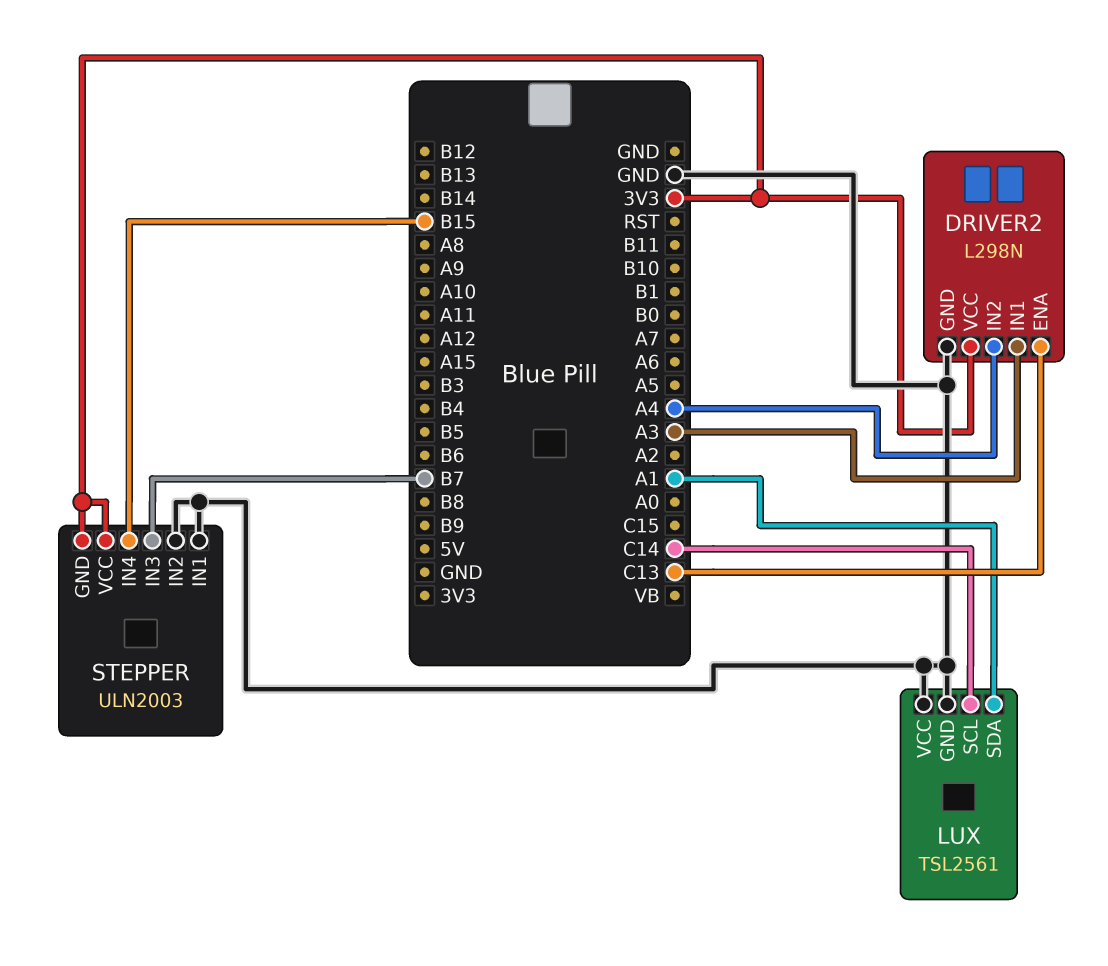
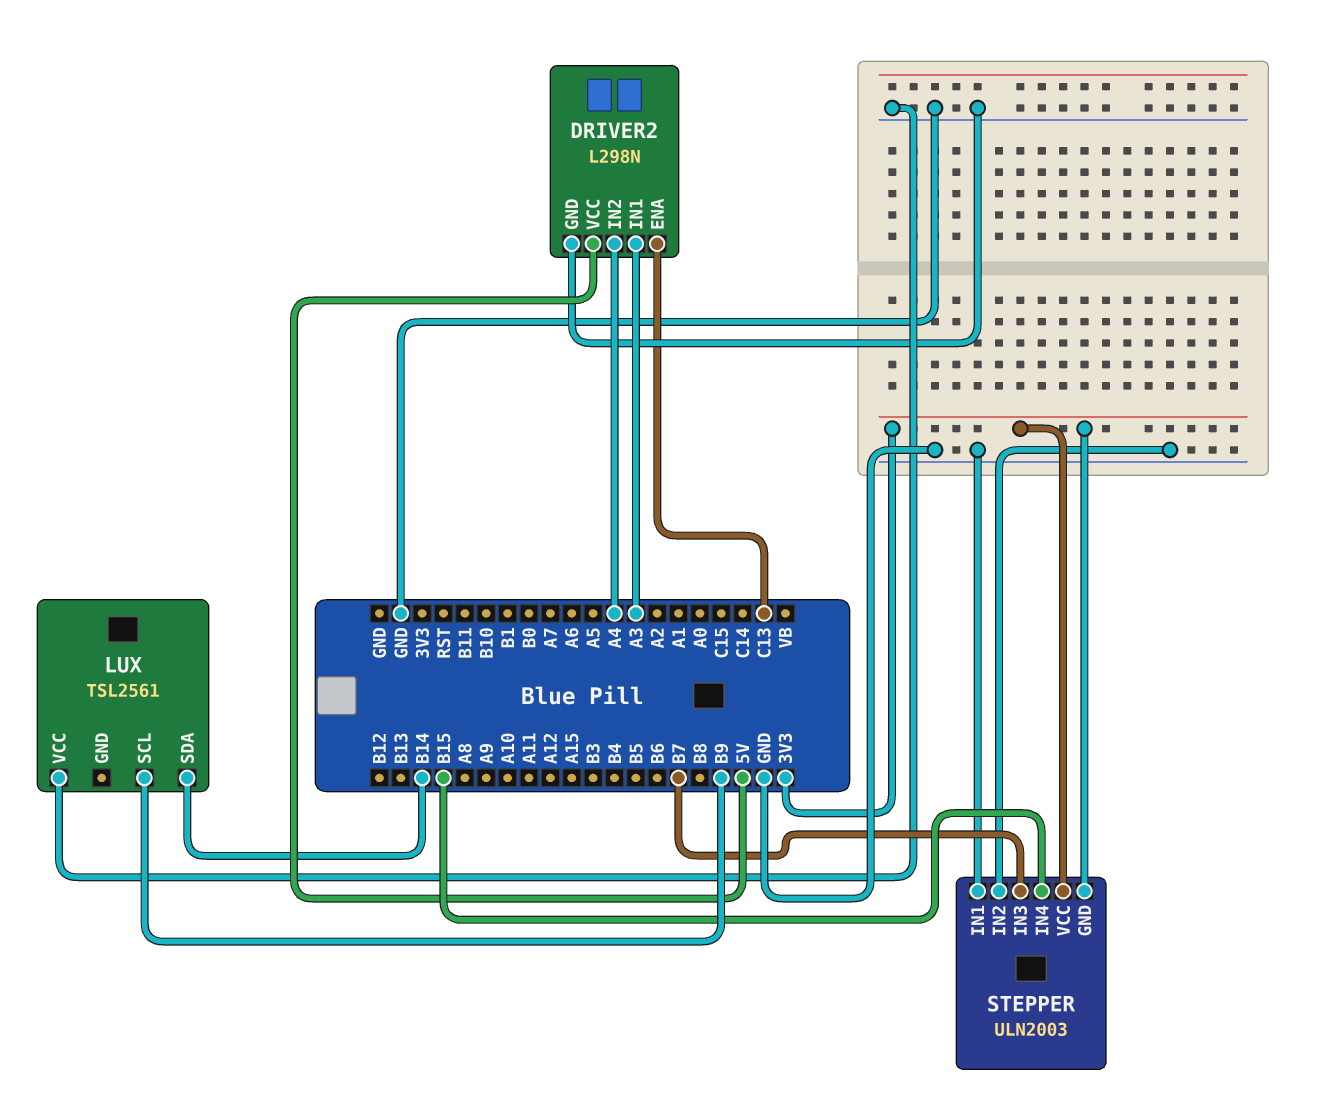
DRIVER2 pin VCC: 3V3 -> 5V
LUX pin GND: GND -> none
LUX pin SCL: C14 -> B9
LUX pin SDA: A1 -> B14

